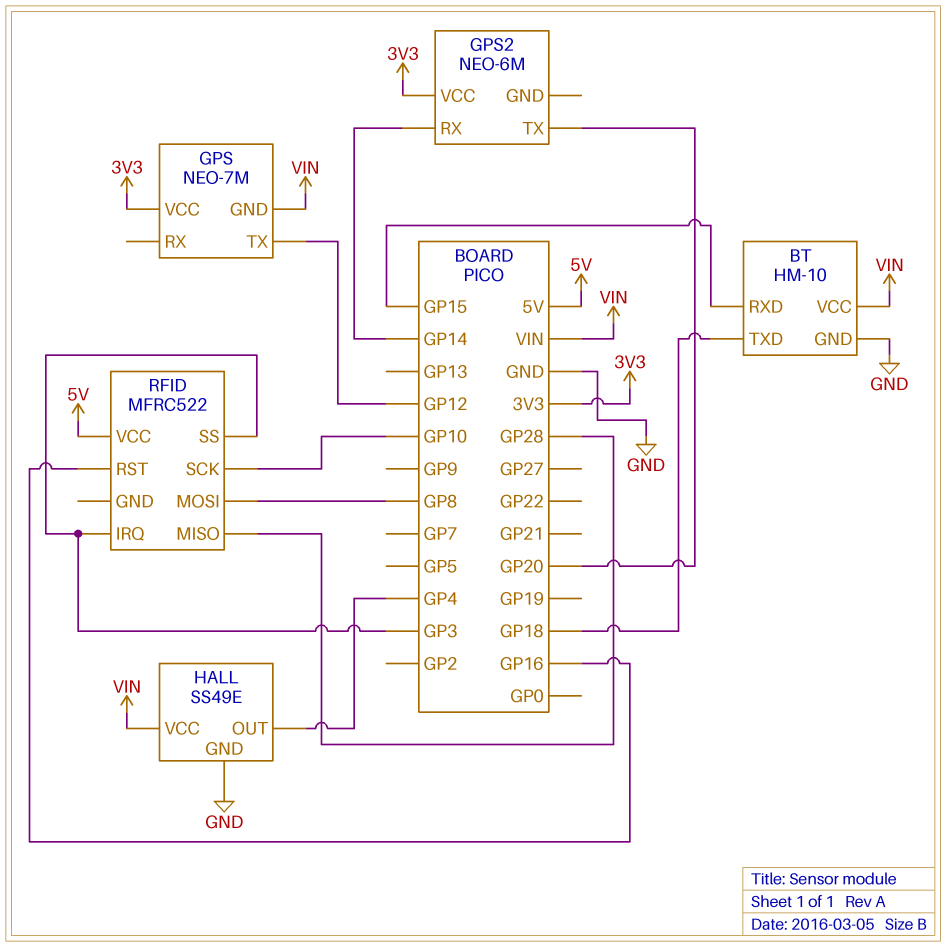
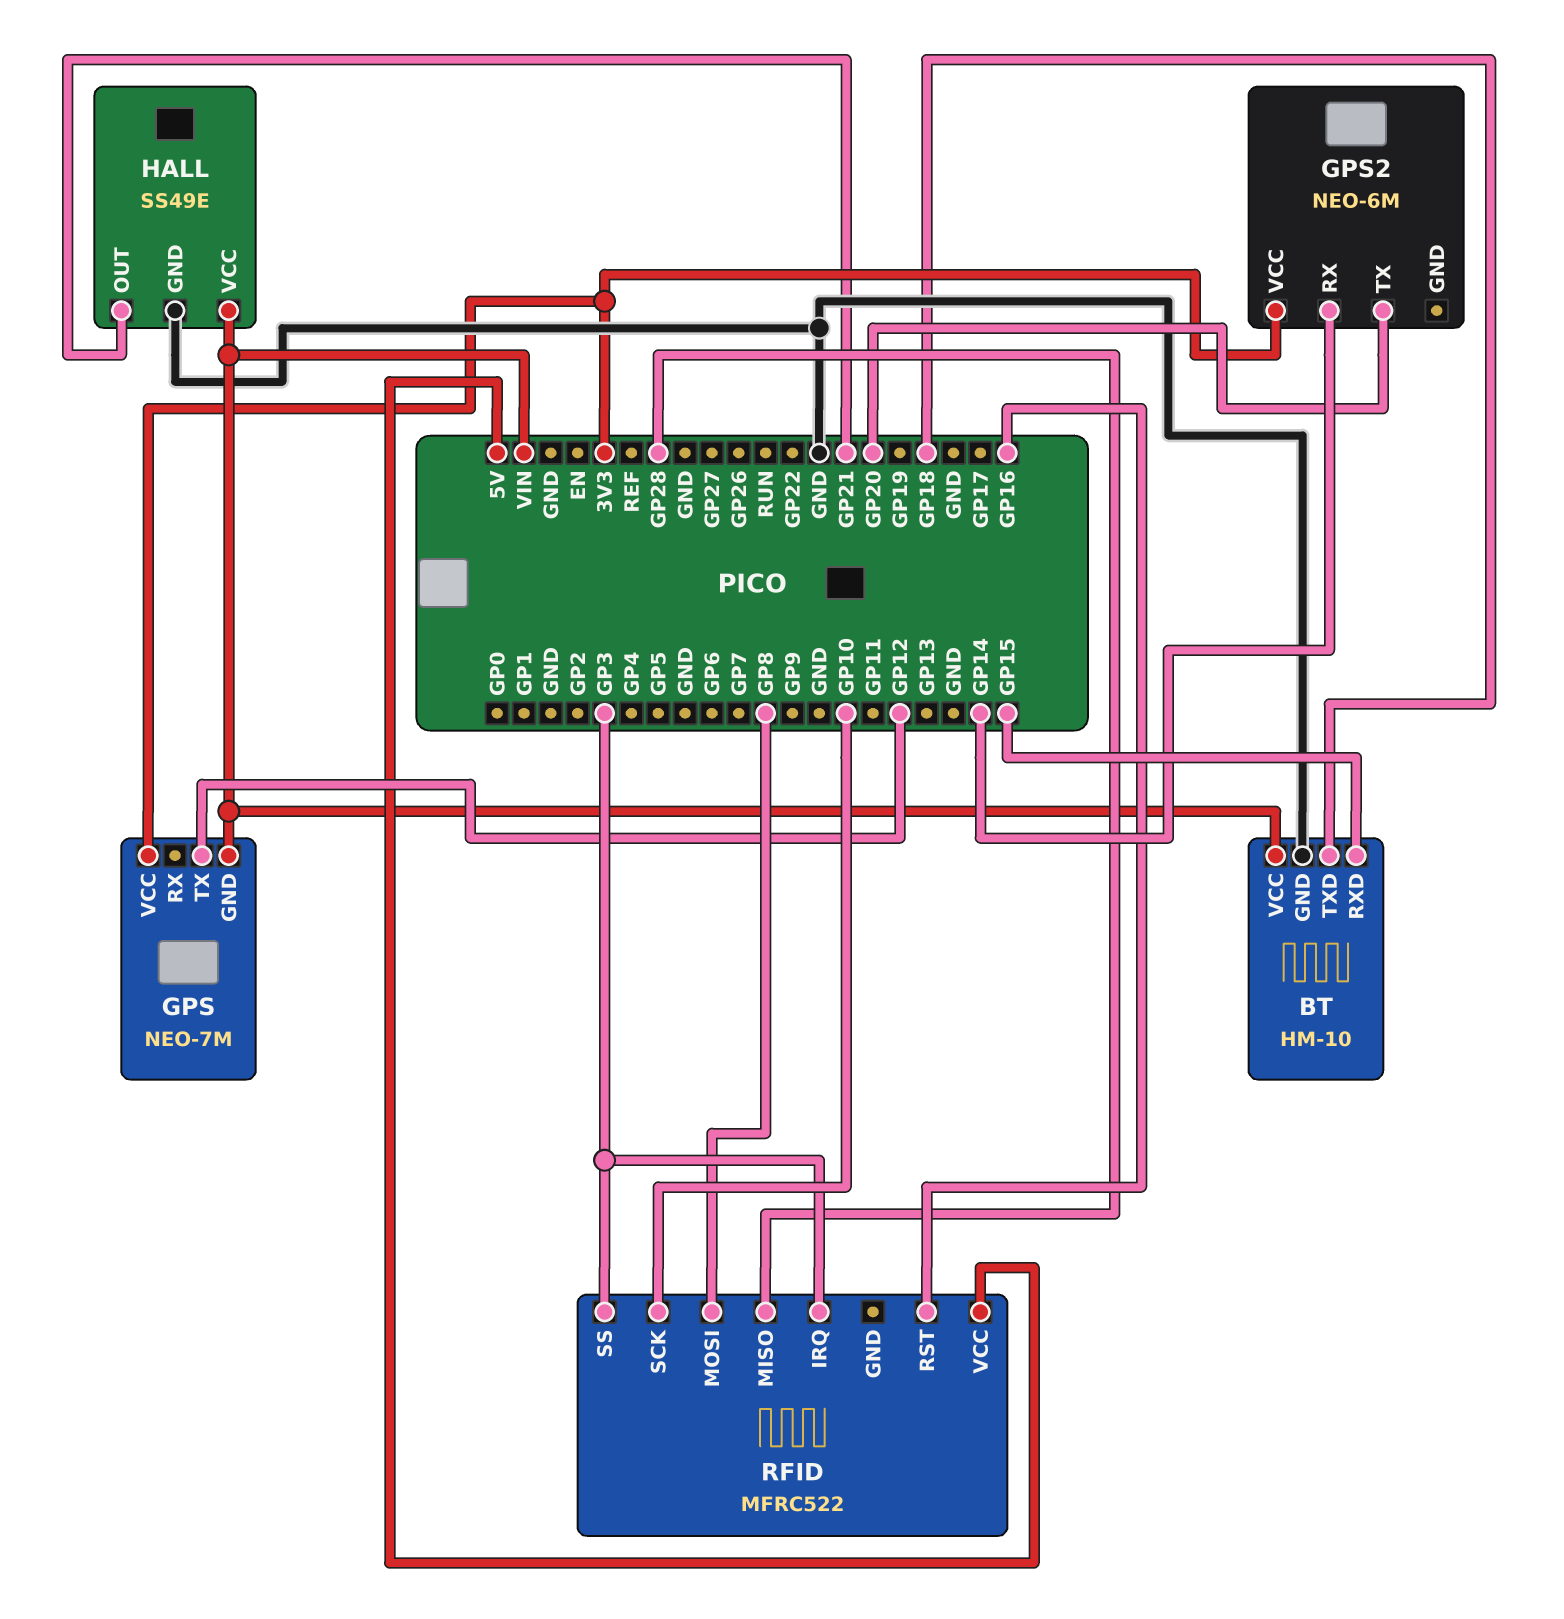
HALL pin OUT: GP4 -> GP21

